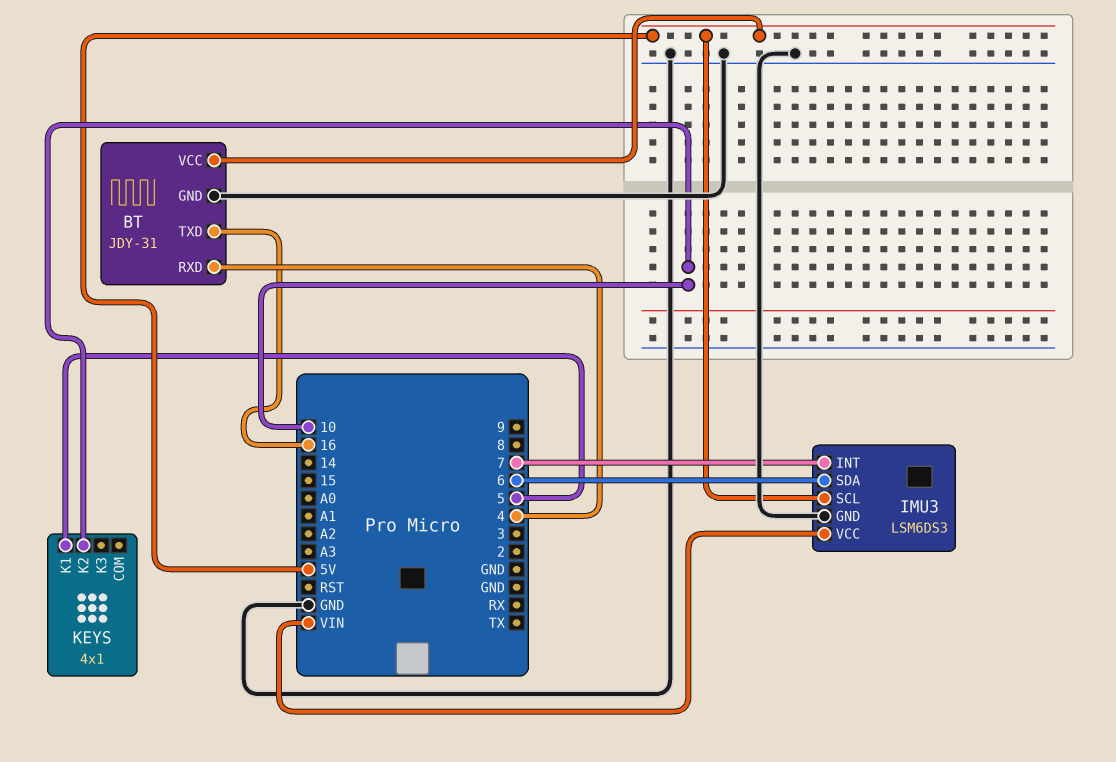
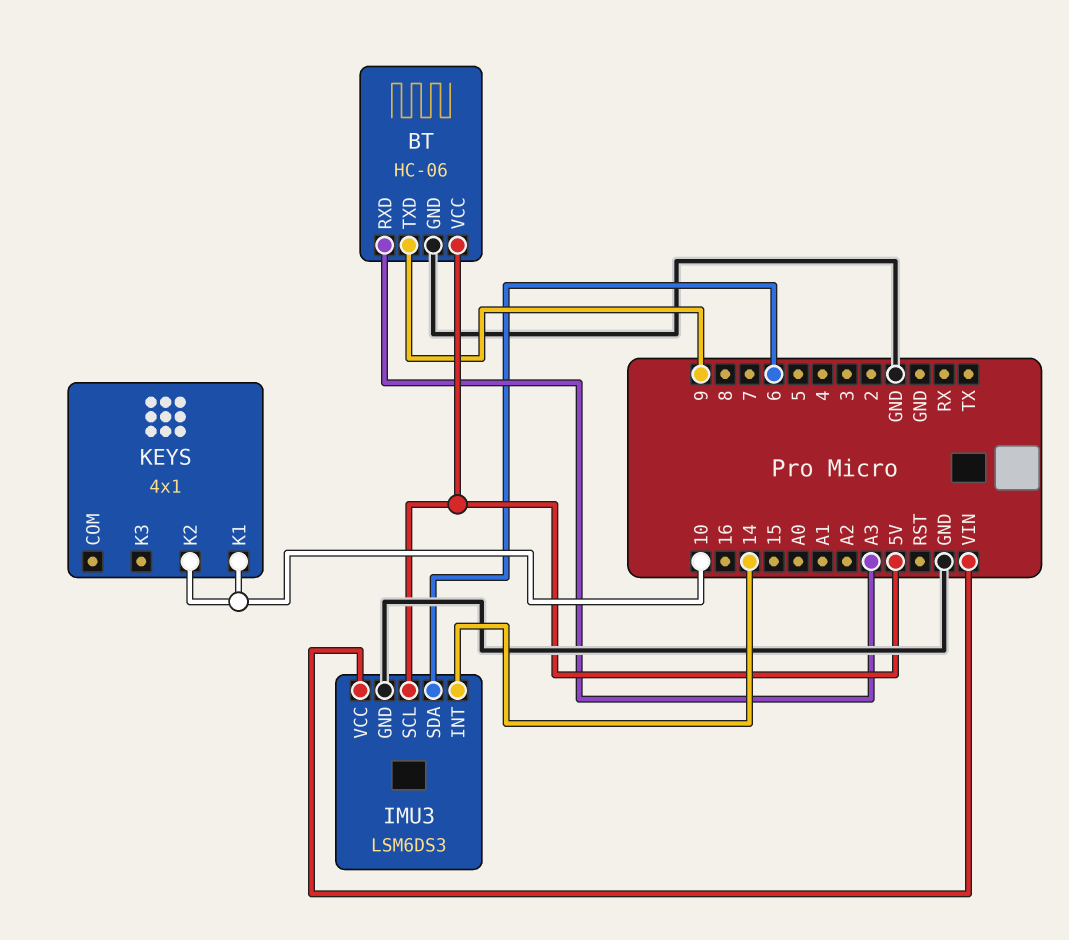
BT: JDY-31 -> HC-06
BT pin RXD: 4 -> A3
BT pin TXD: 16 -> 9
IMU3 pin INT: 7 -> 14
KEYS pin K1: 5 -> 10

